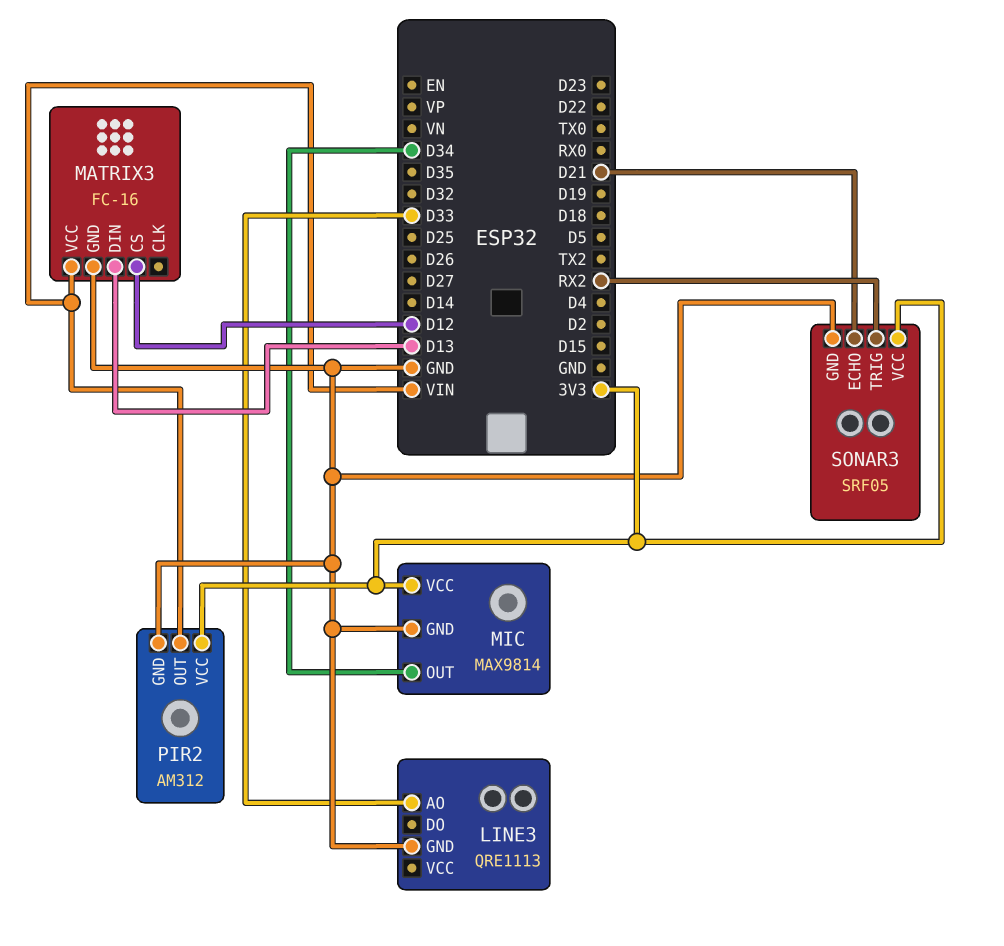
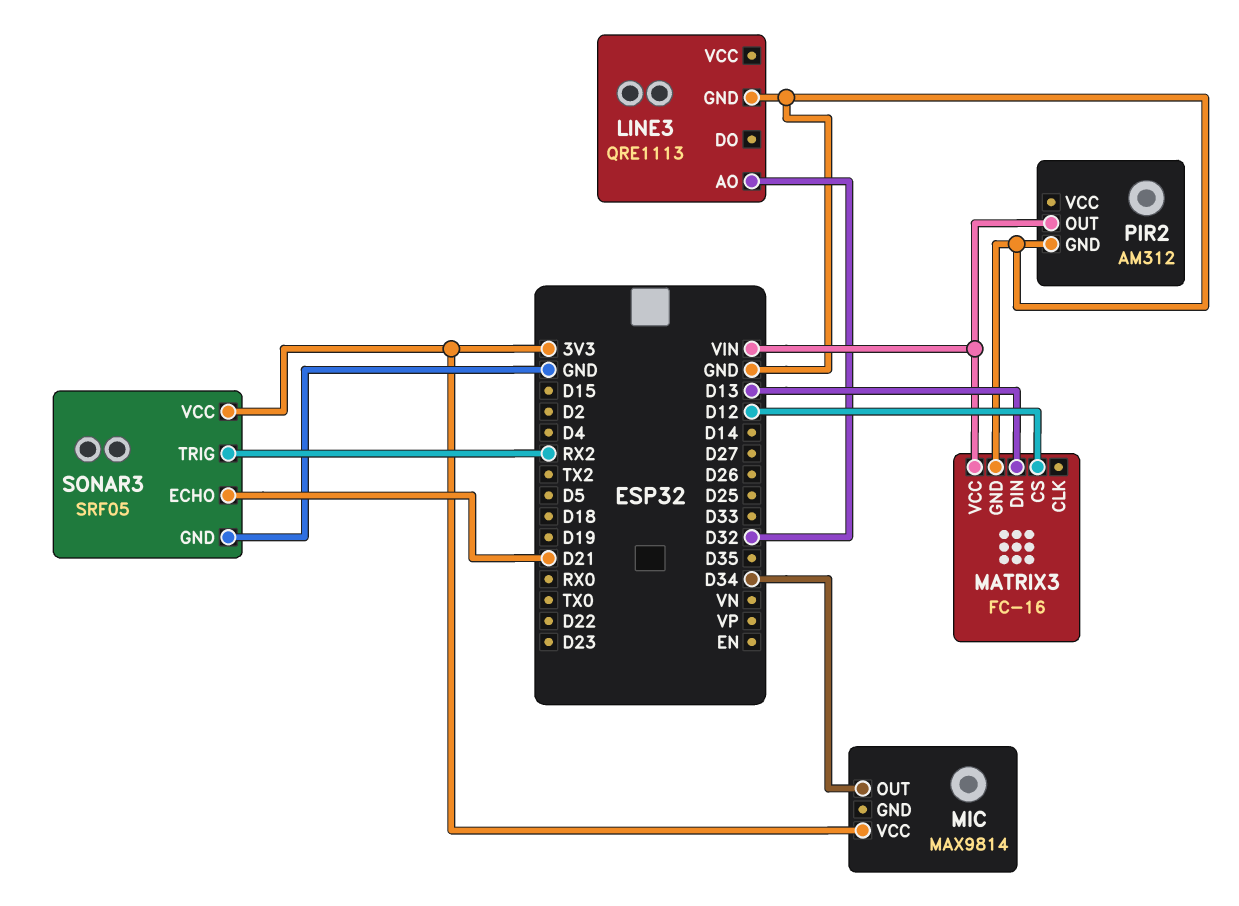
LINE3 pin AO: D33 -> D32
MIC pin GND: GND -> none
PIR2 pin VCC: 3V3 -> none

